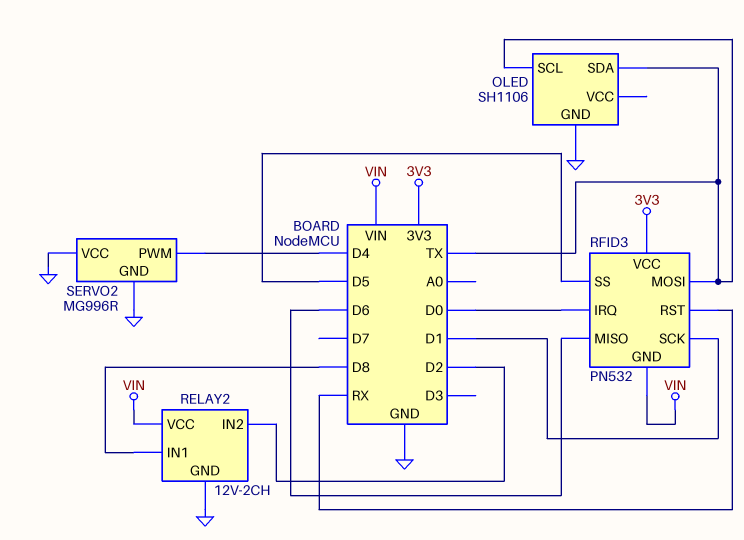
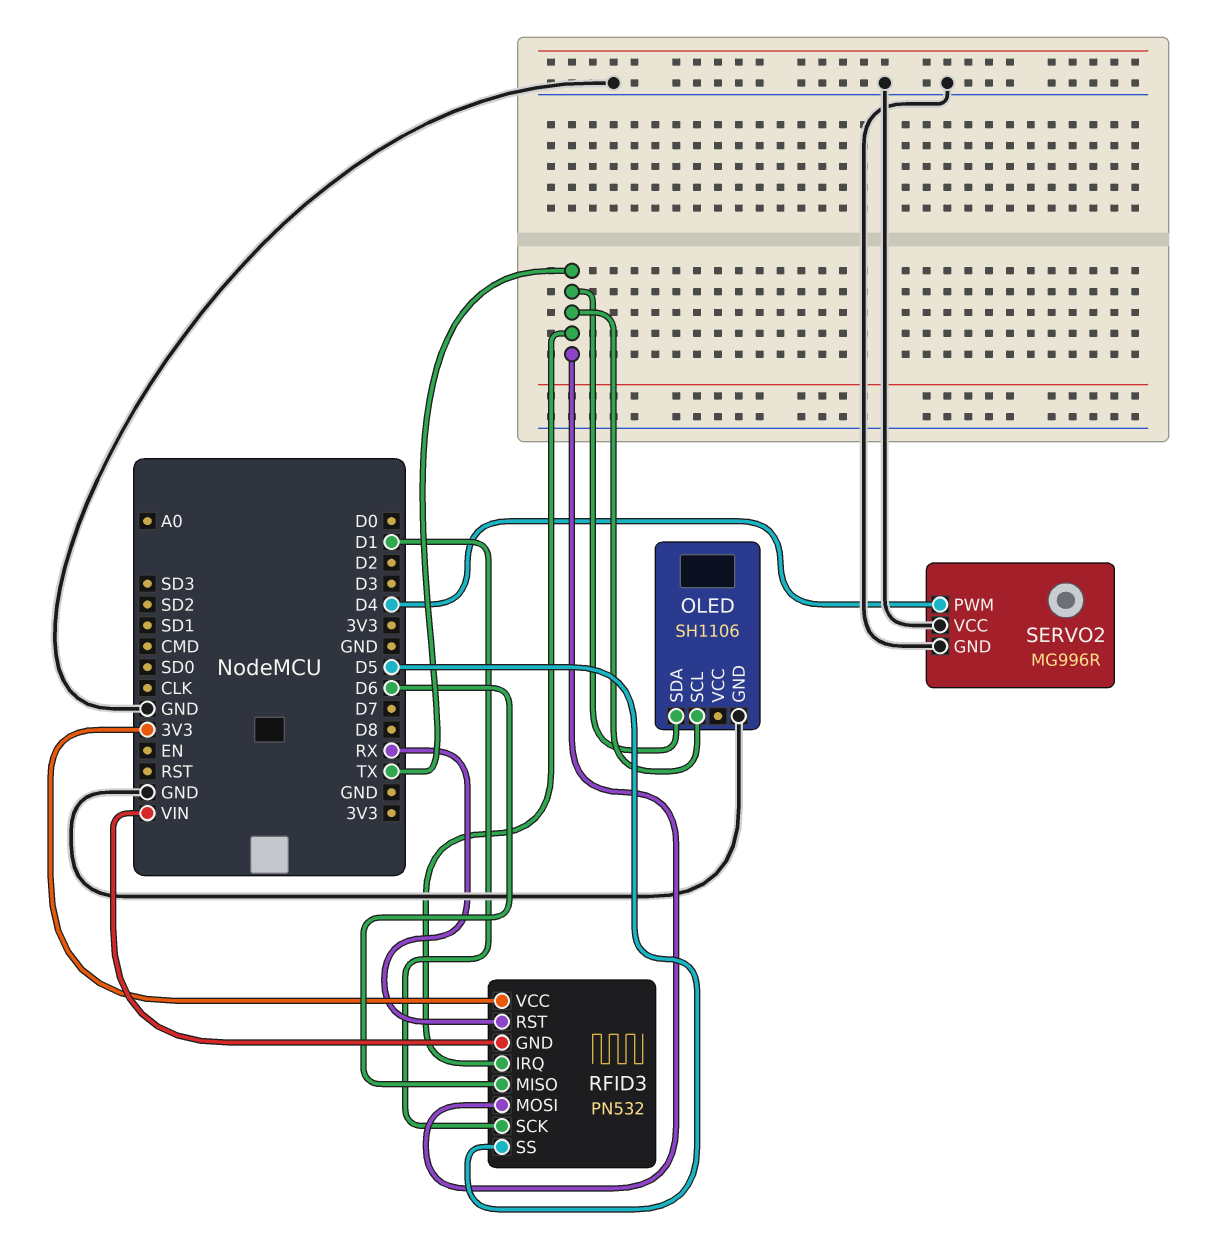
RELAY2: 12V-2CH -> none
RELAY2 pin GND: GND -> none
RELAY2 pin IN1: D8 -> none
RELAY2 pin IN2: D2 -> none
RELAY2 pin VCC: VIN -> none
RFID3 pin IRQ: D0 -> TX

